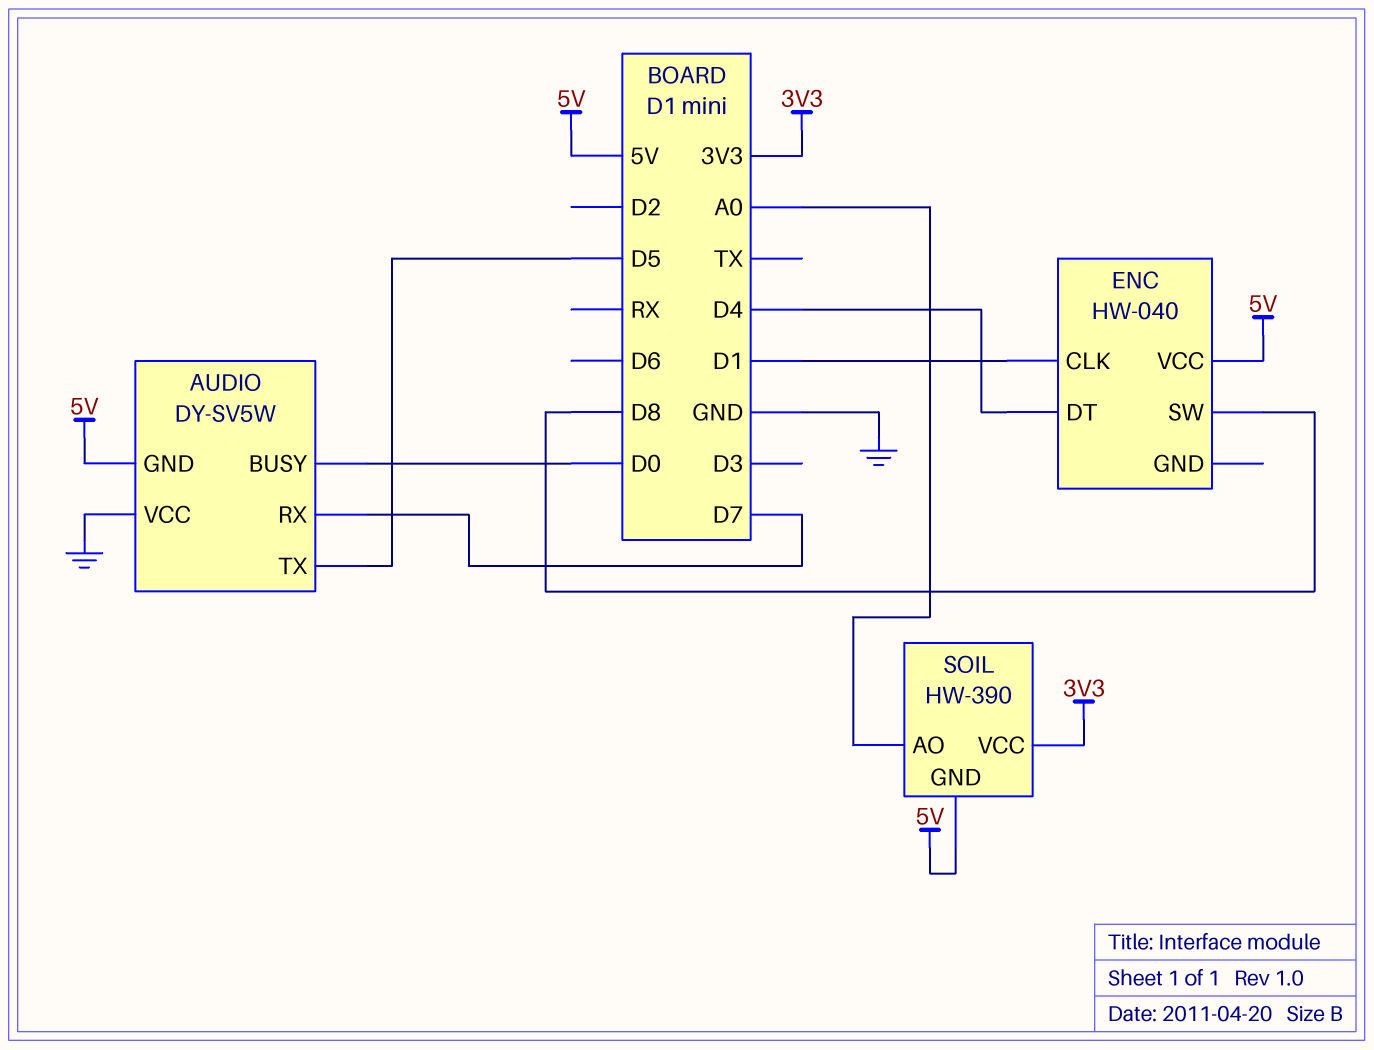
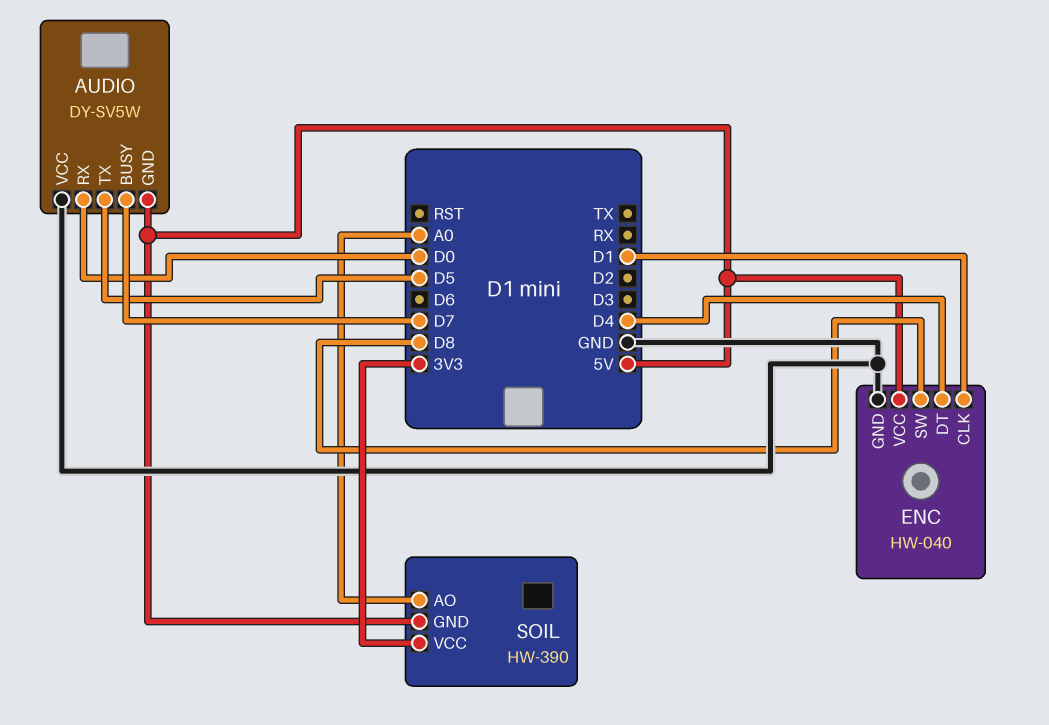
AUDIO pin BUSY: D0 -> D7
AUDIO pin RX: D7 -> D0
ENC pin GND: none -> GND

